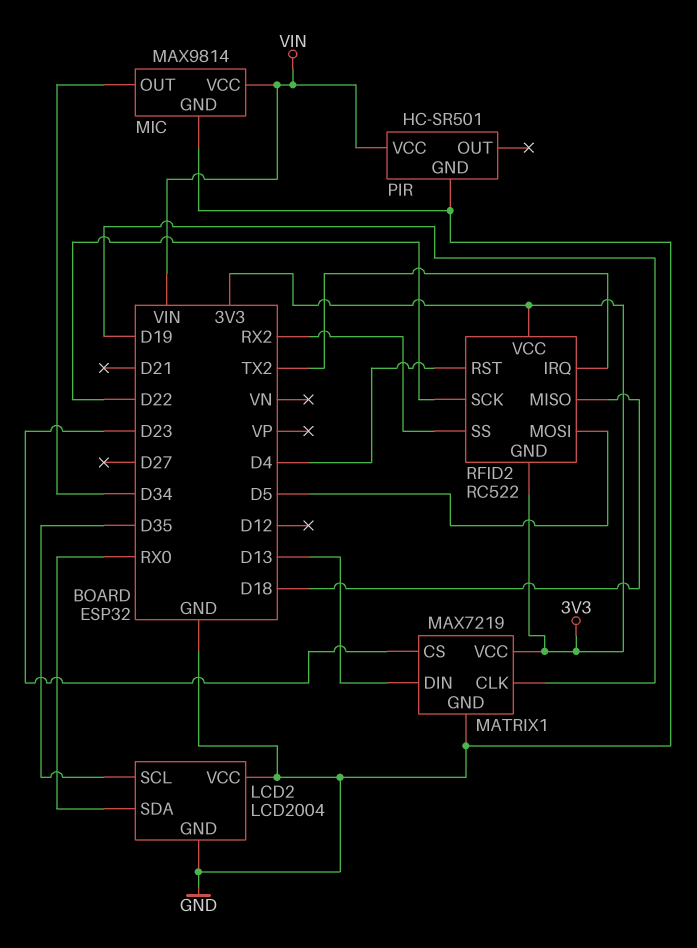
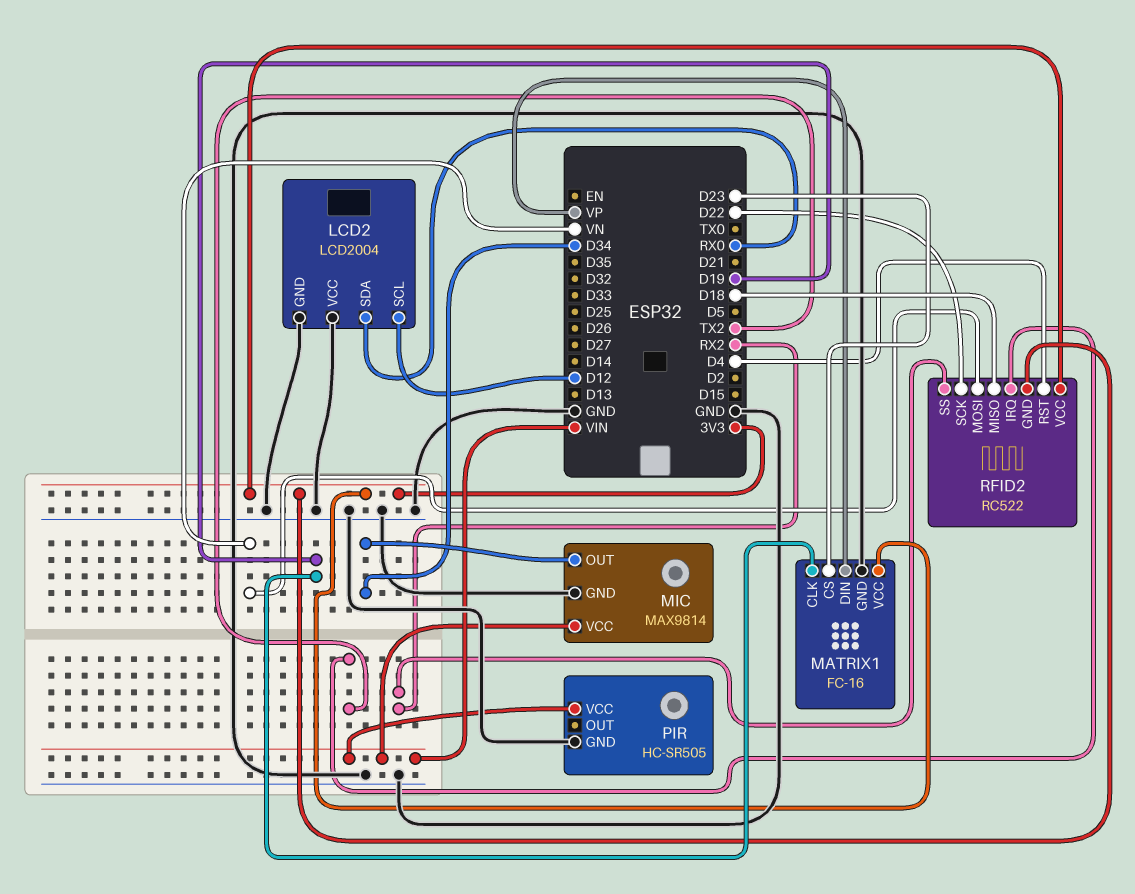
LCD2 pin SCL: D35 -> D12
MATRIX1: MAX7219 -> FC-16
MATRIX1 pin DIN: D13 -> VP
PIR: HC-SR501 -> HC-SR505
RFID2 pin MOSI: D5 -> VN

